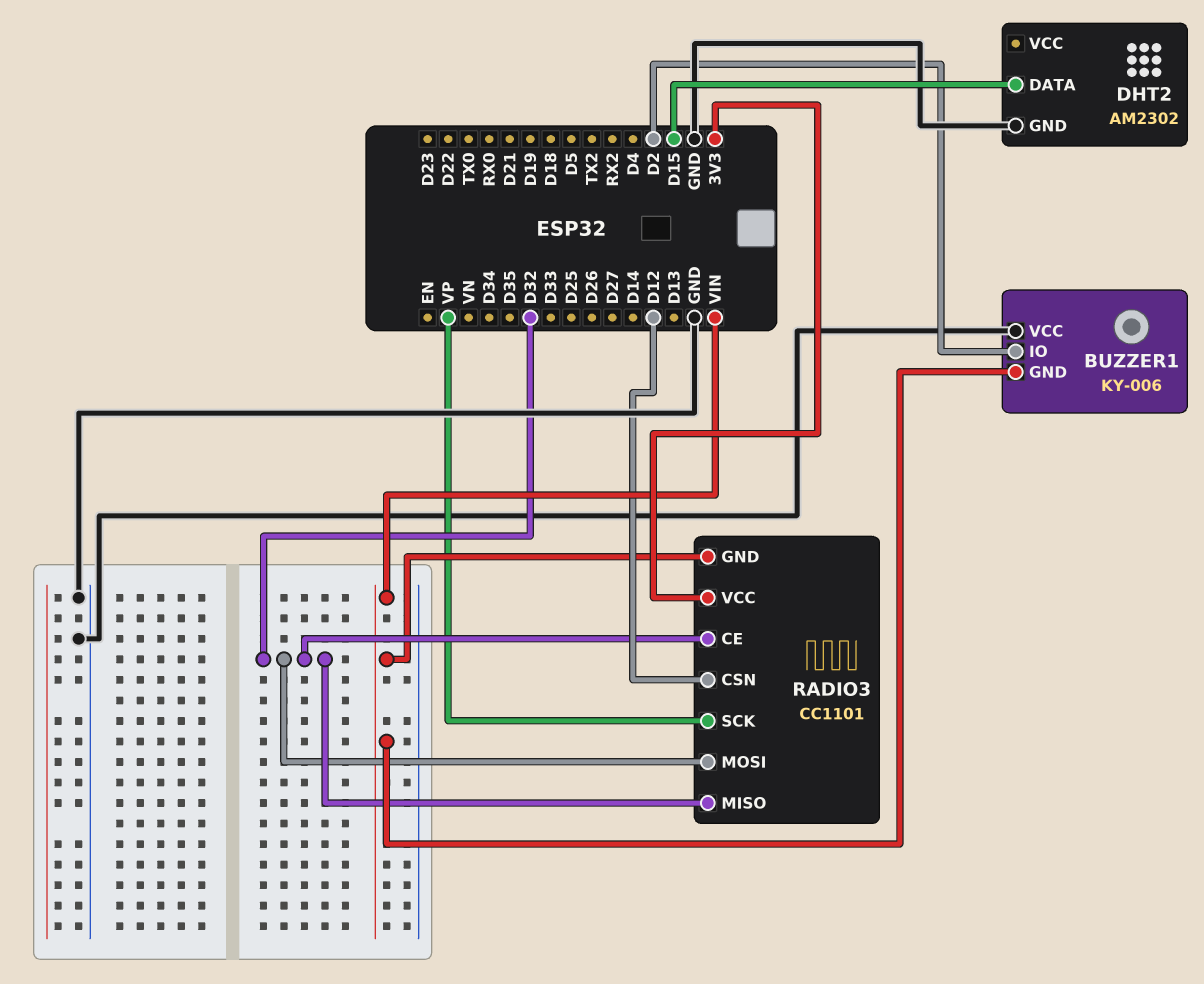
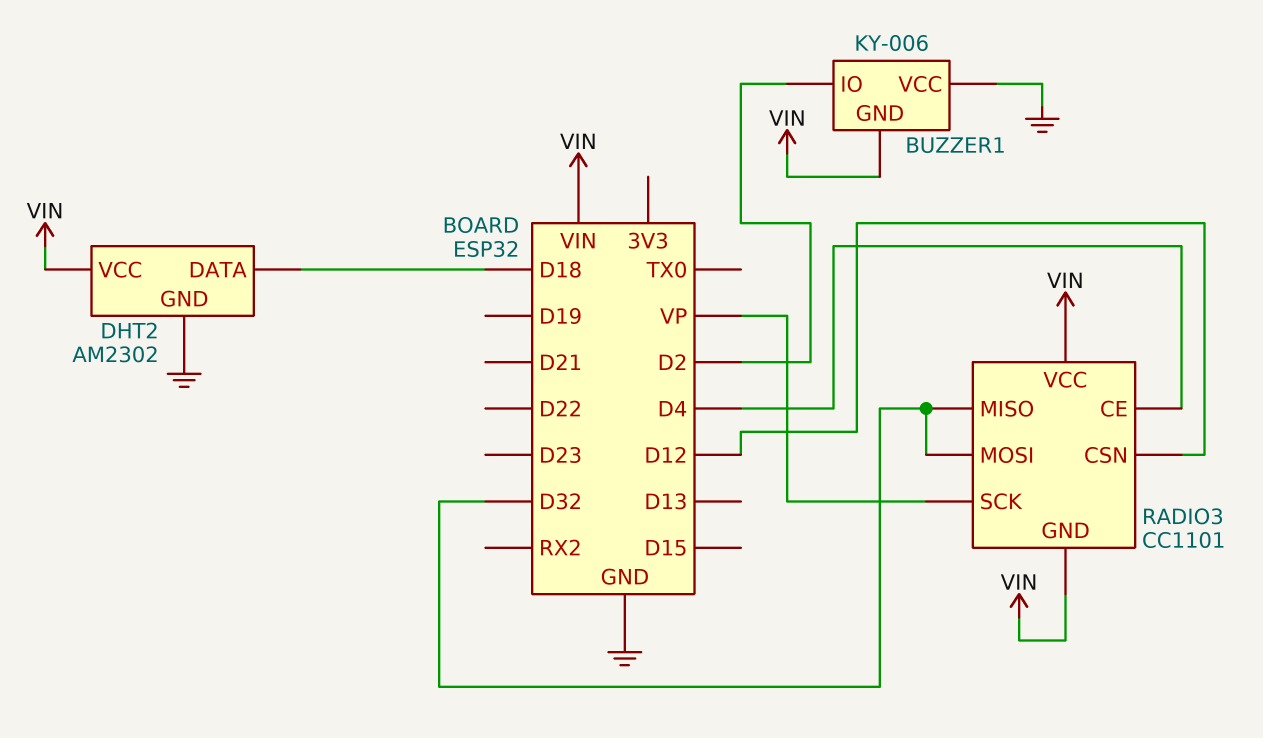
DHT2 pin DATA: D15 -> D18
DHT2 pin VCC: none -> VIN
RADIO3 pin CE: D32 -> D4
RADIO3 pin VCC: 3V3 -> VIN

